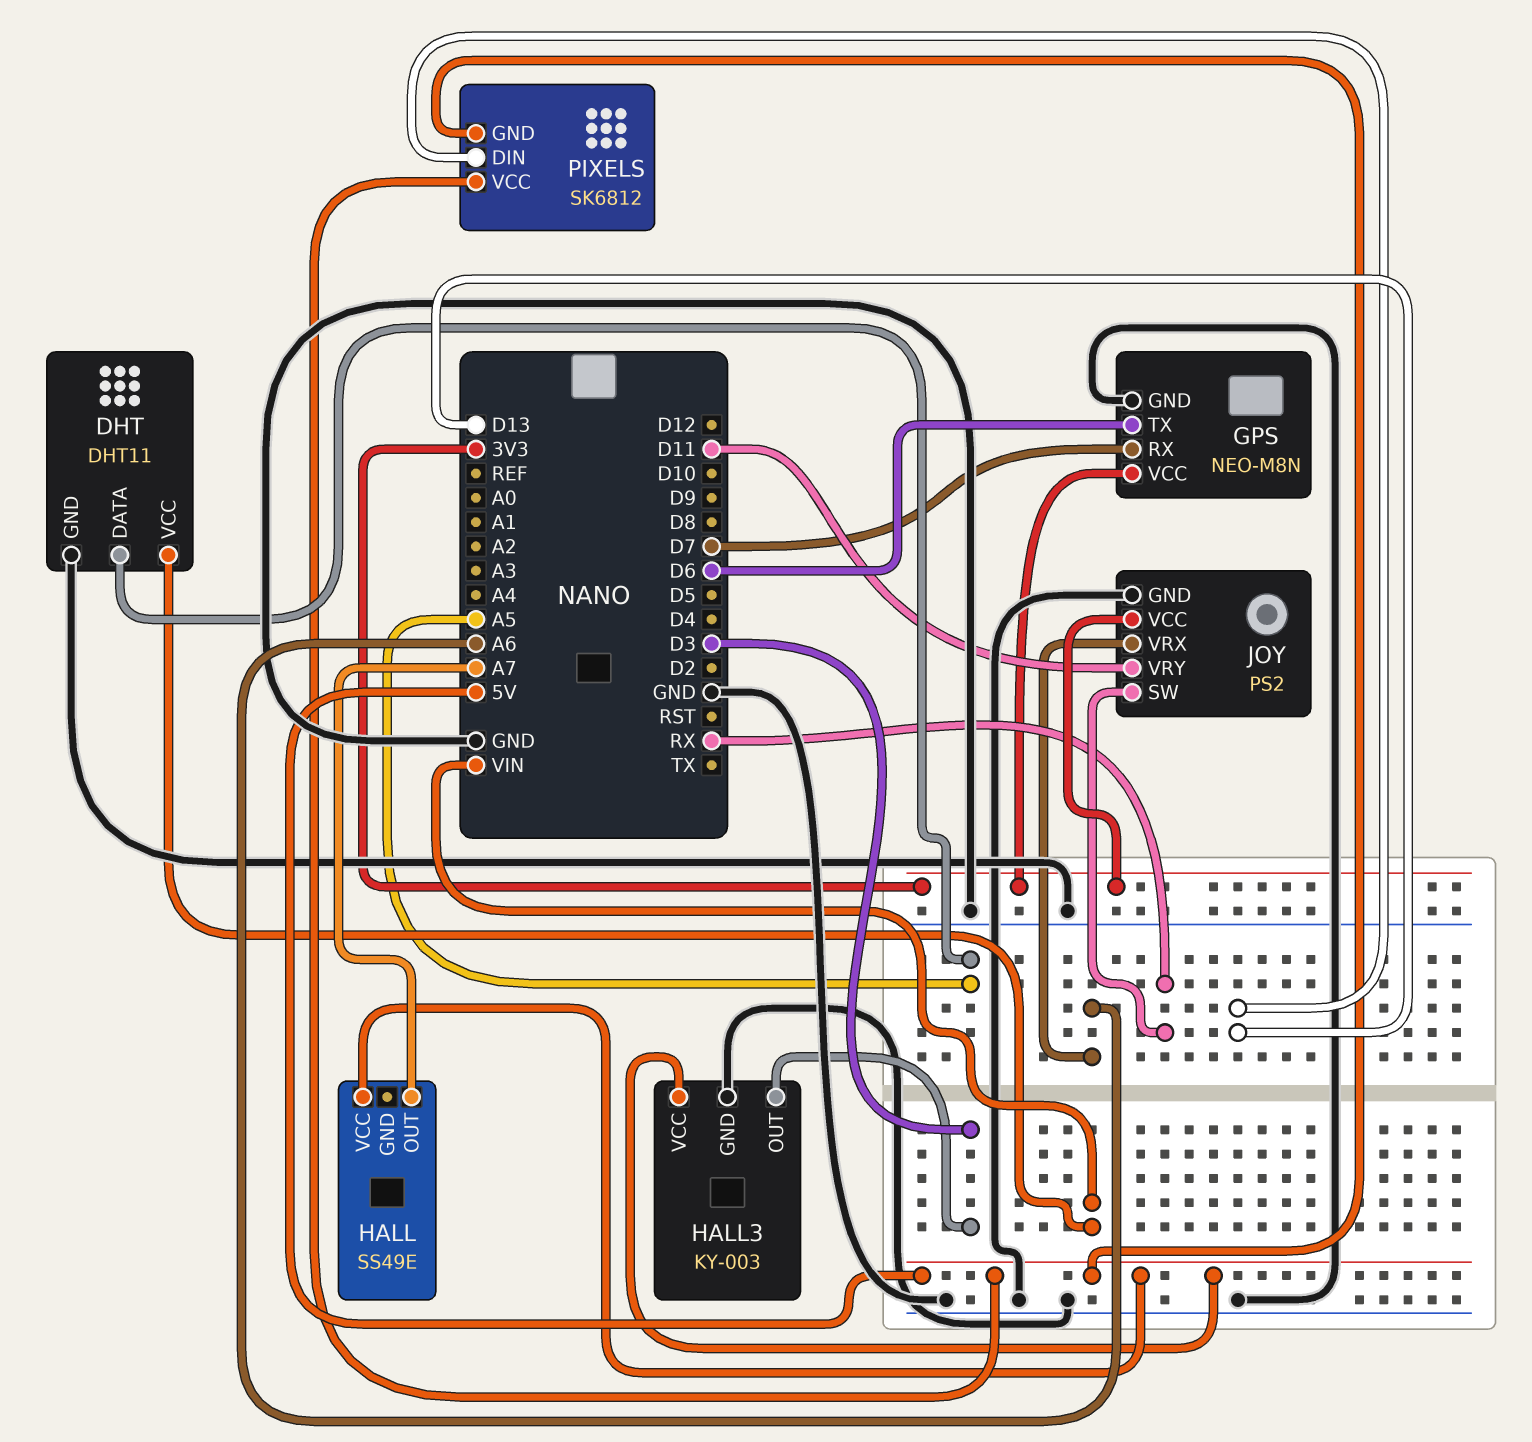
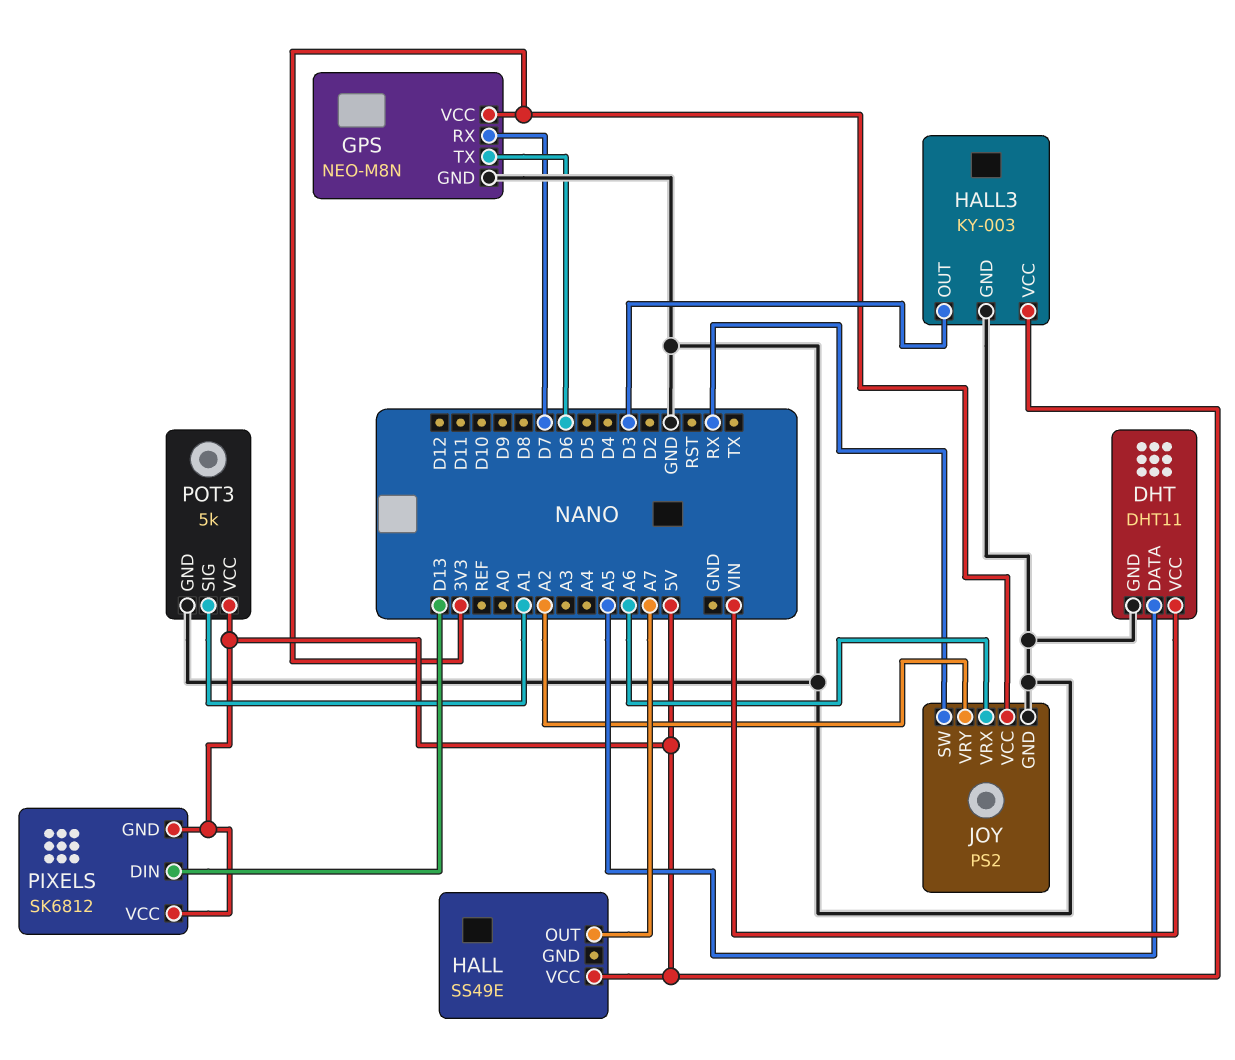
JOY pin VRY: D11 -> A2
POT3: none -> 5k
POT3 pin GND: none -> GND
POT3 pin SIG: none -> A1
POT3 pin VCC: none -> 5V

